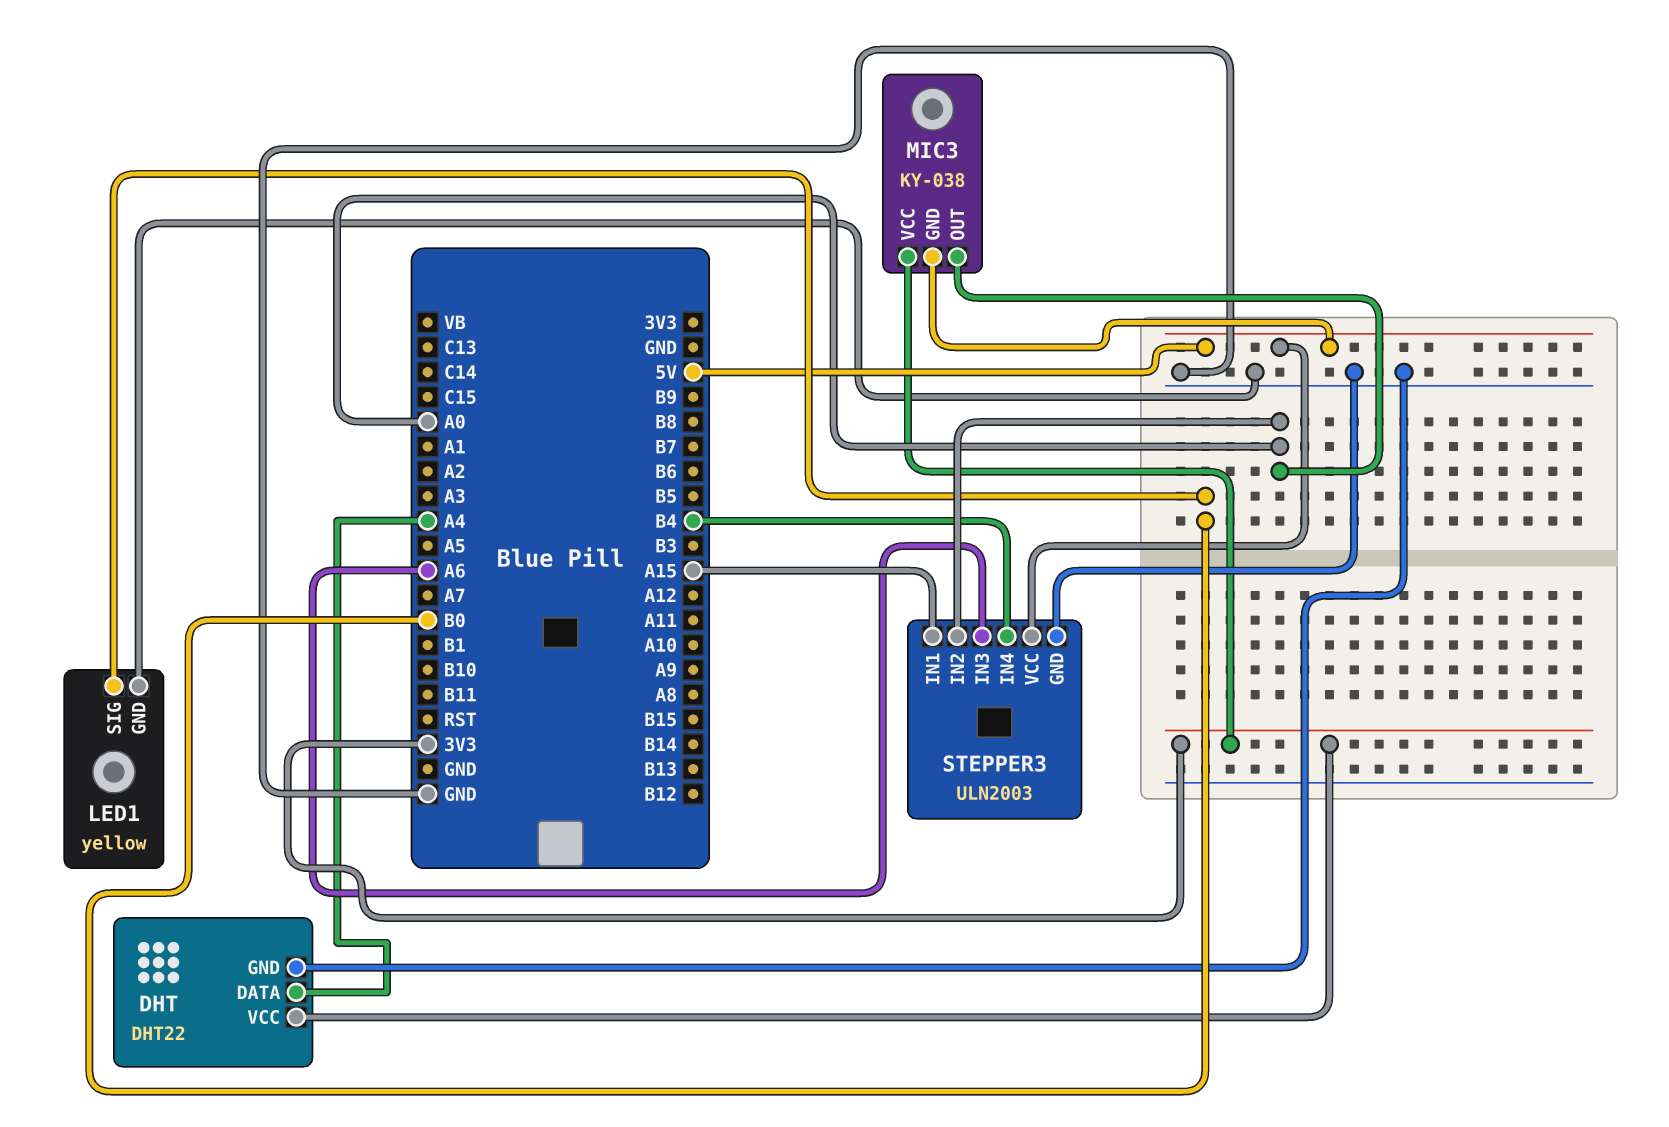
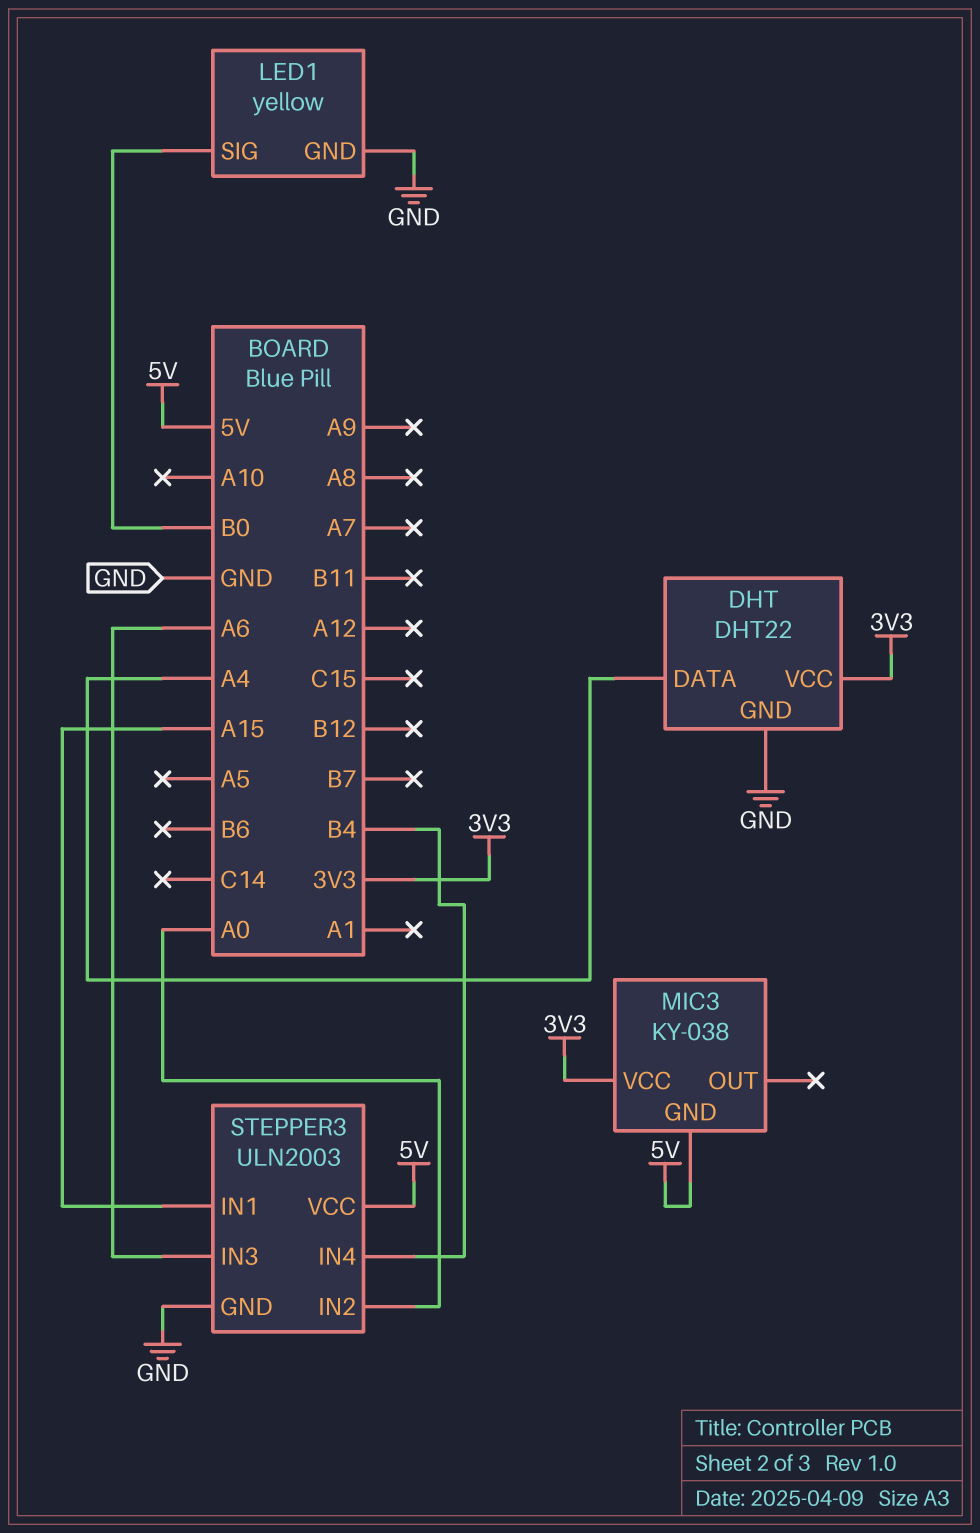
MIC3 pin OUT: A0 -> none

